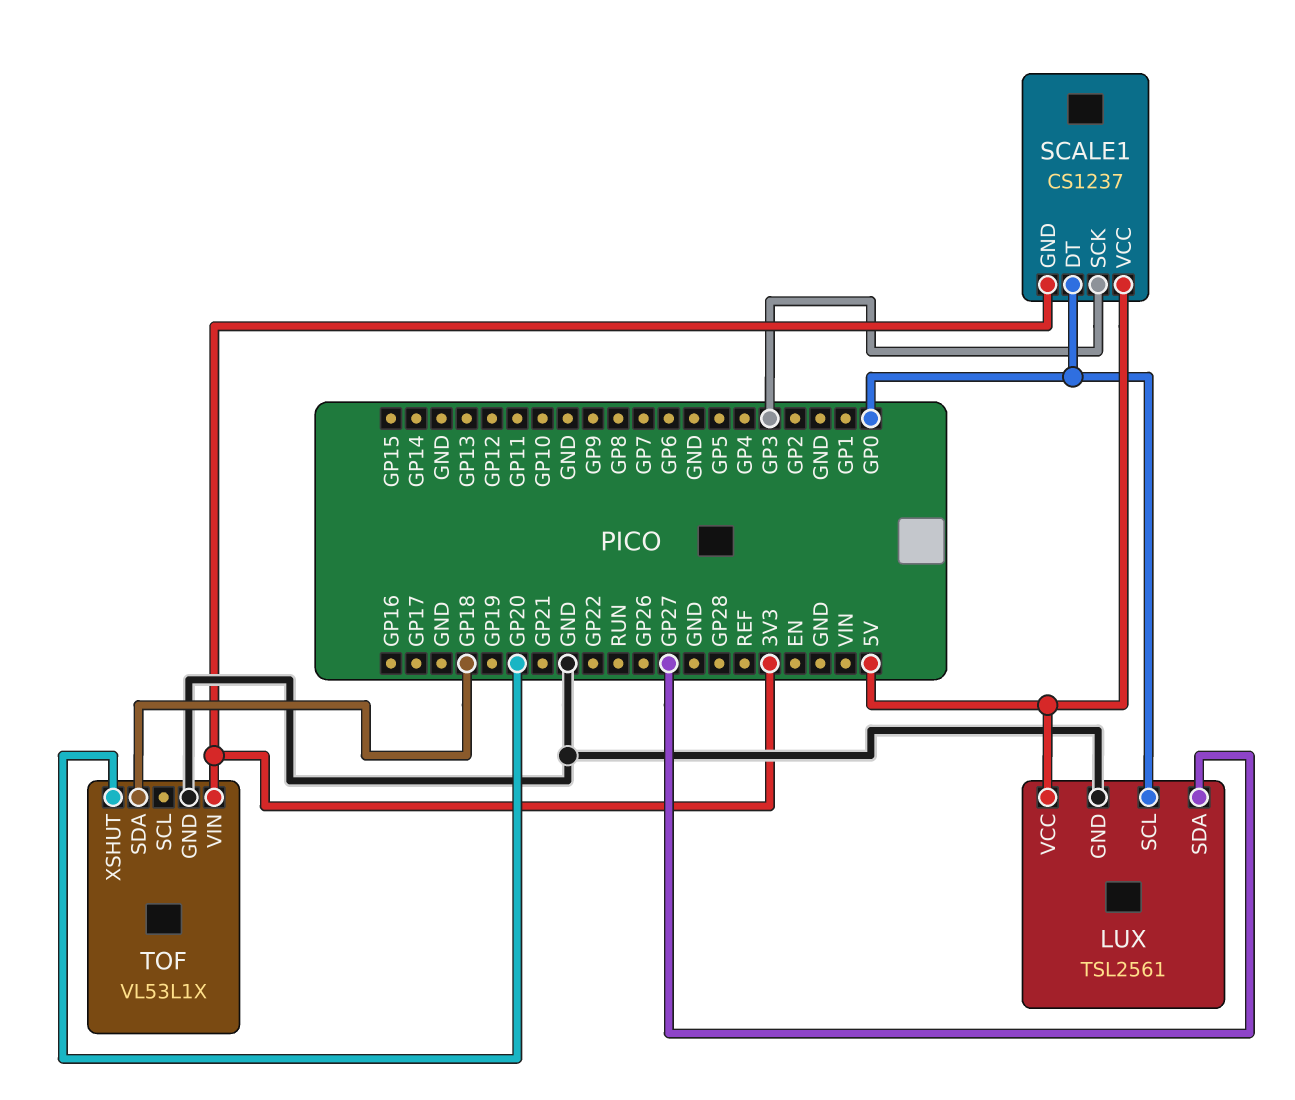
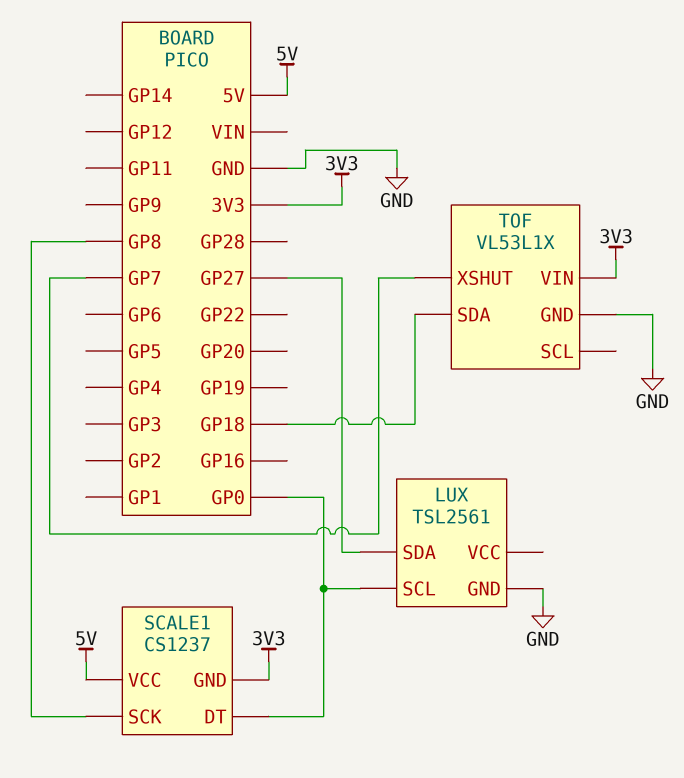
LUX pin VCC: 5V -> none
SCALE1 pin SCK: GP3 -> GP8
TOF pin XSHUT: GP20 -> GP7

